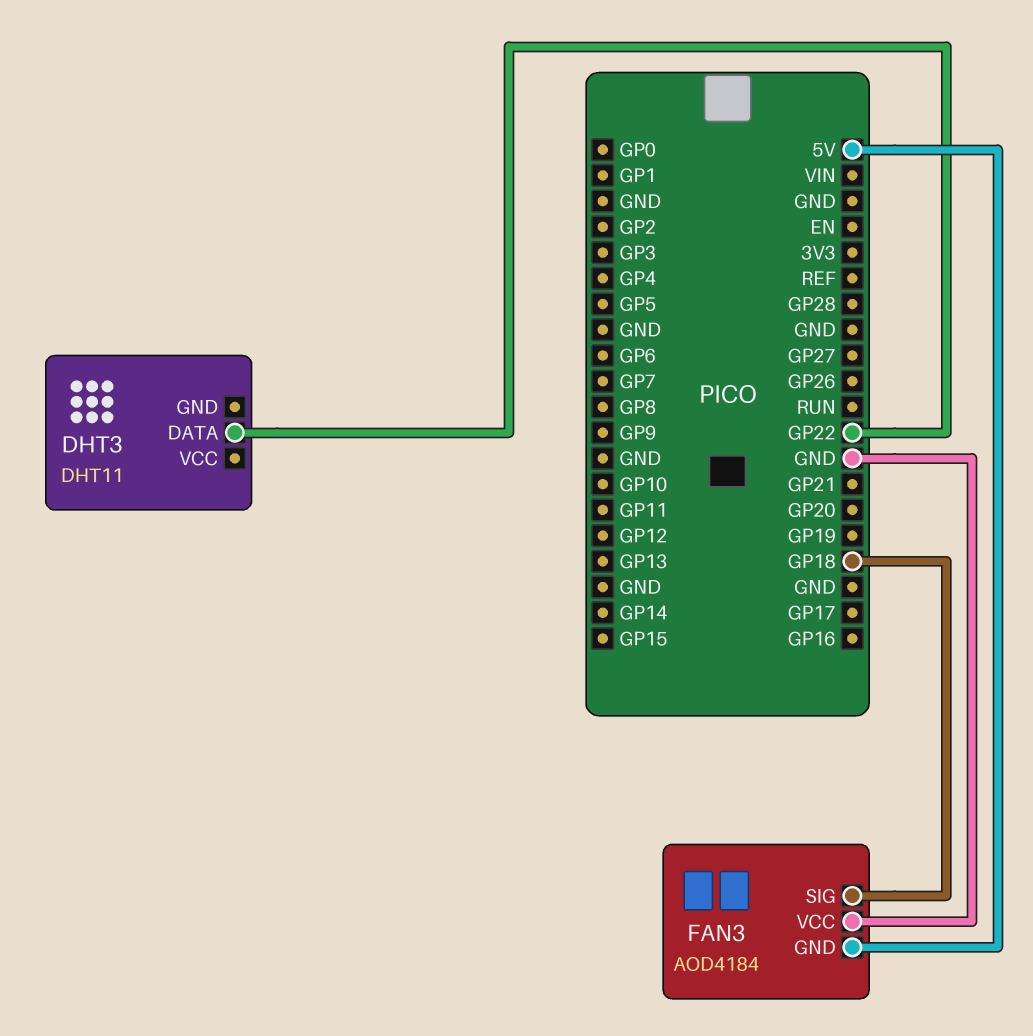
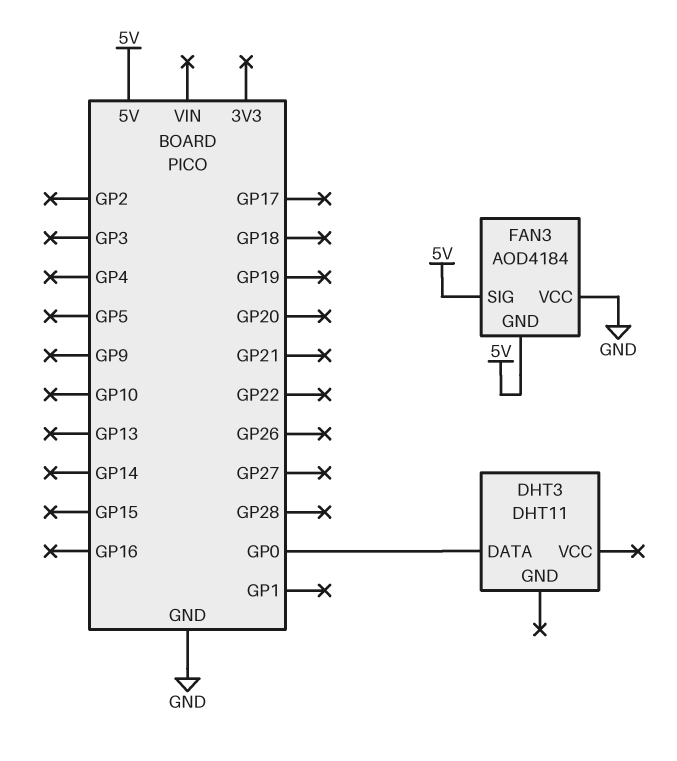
DHT3 pin DATA: GP22 -> GP0
FAN3 pin SIG: GP18 -> 5V

